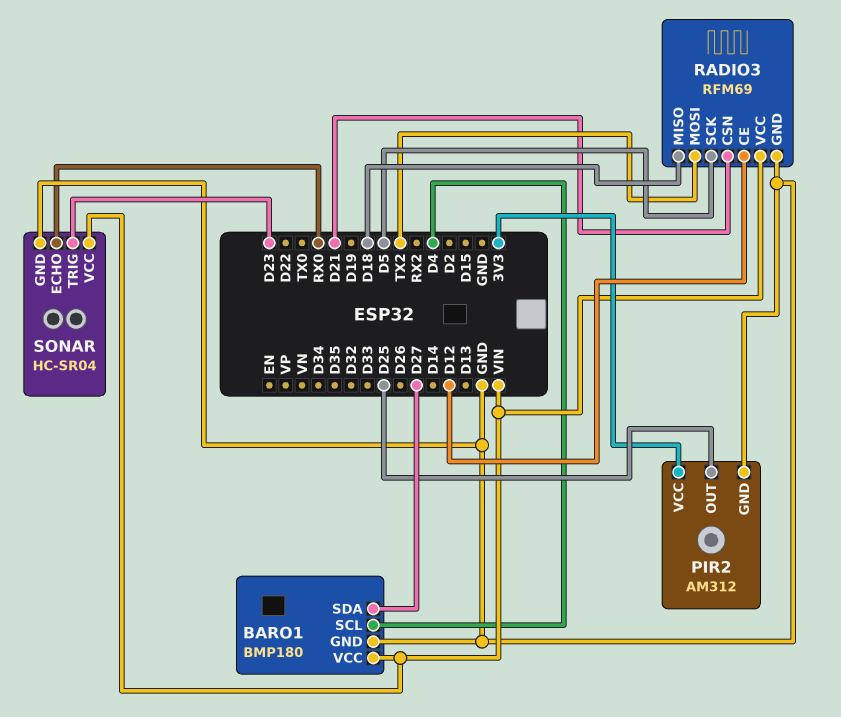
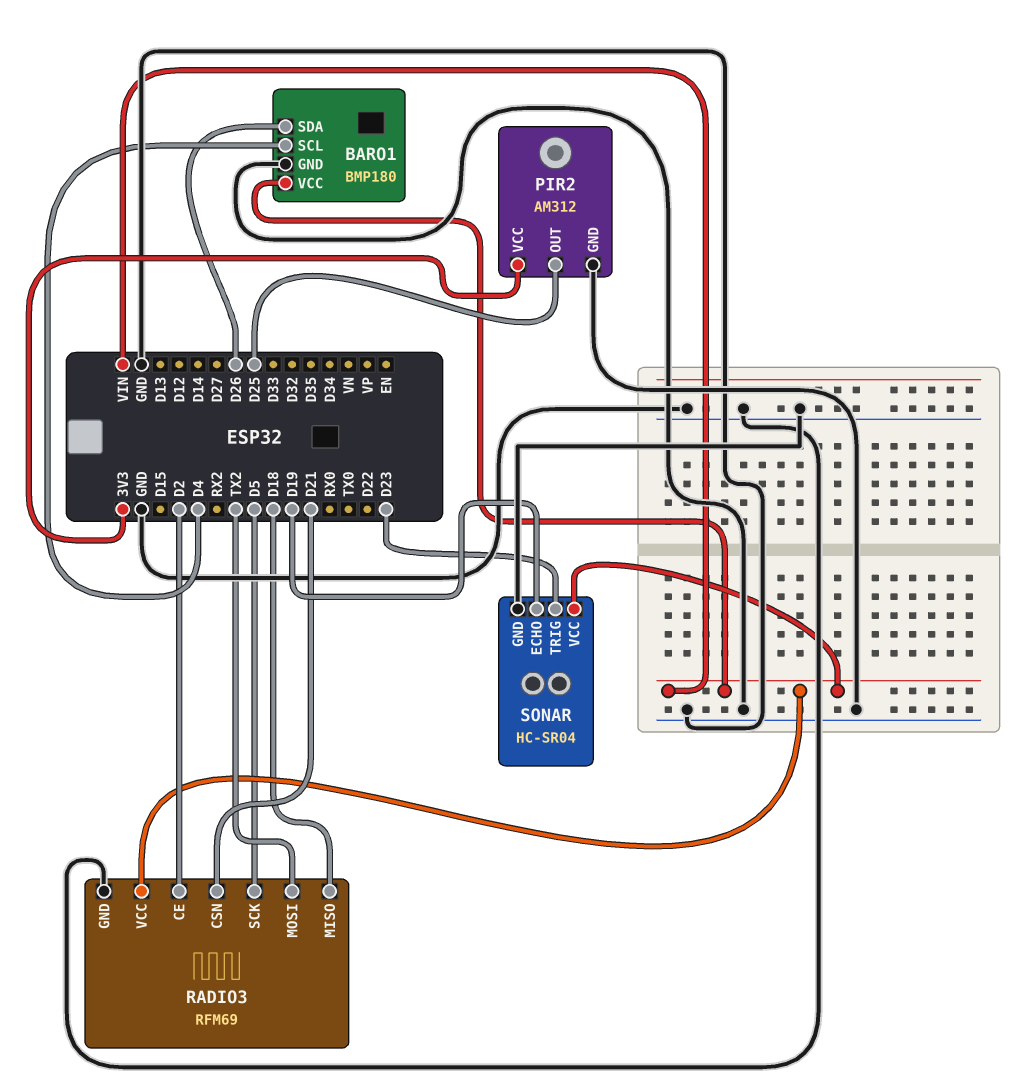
BARO1 pin SDA: D27 -> D26
RADIO3 pin CE: D12 -> D2
SONAR pin ECHO: RX0 -> D19

